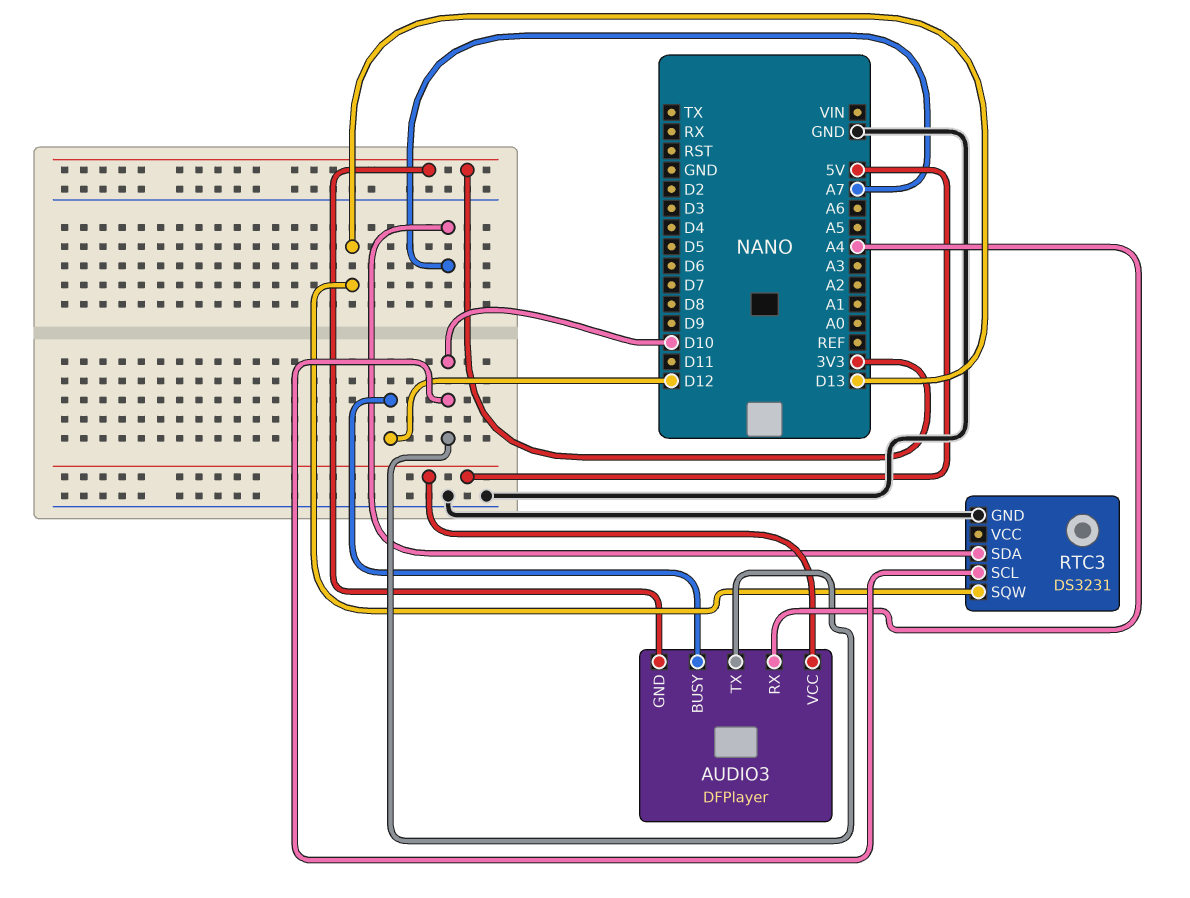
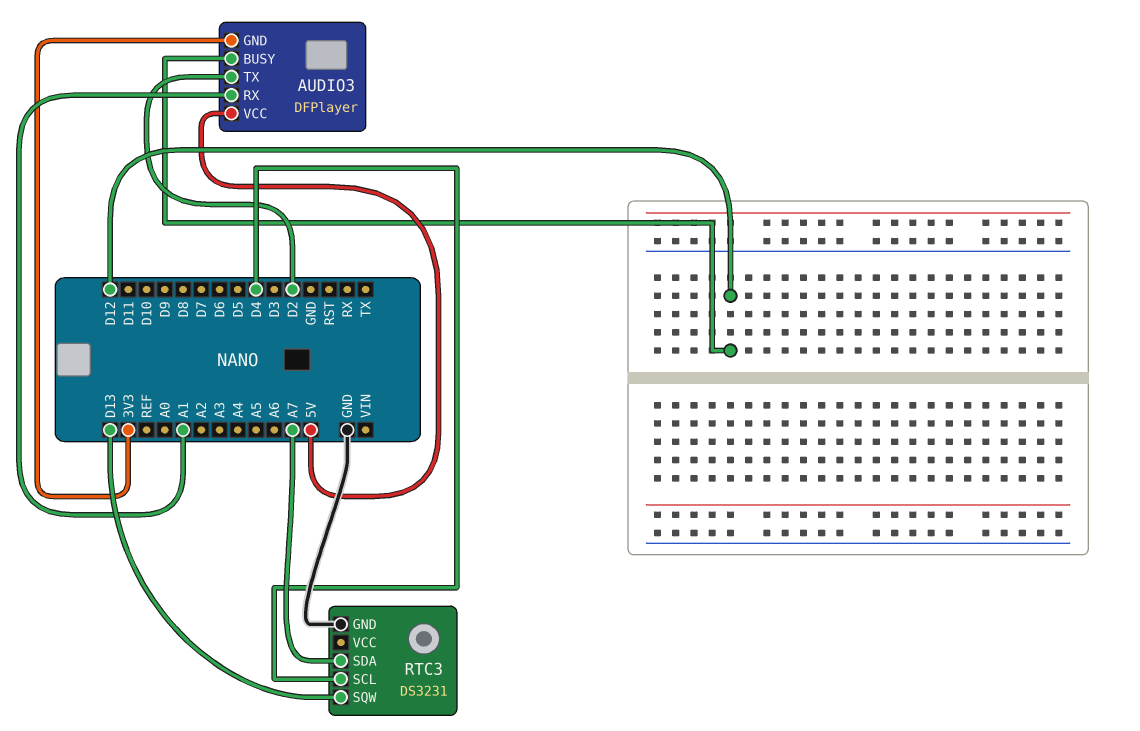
AUDIO3 pin RX: A4 -> A1
AUDIO3 pin TX: D10 -> D2
RTC3 pin SCL: D10 -> D4

